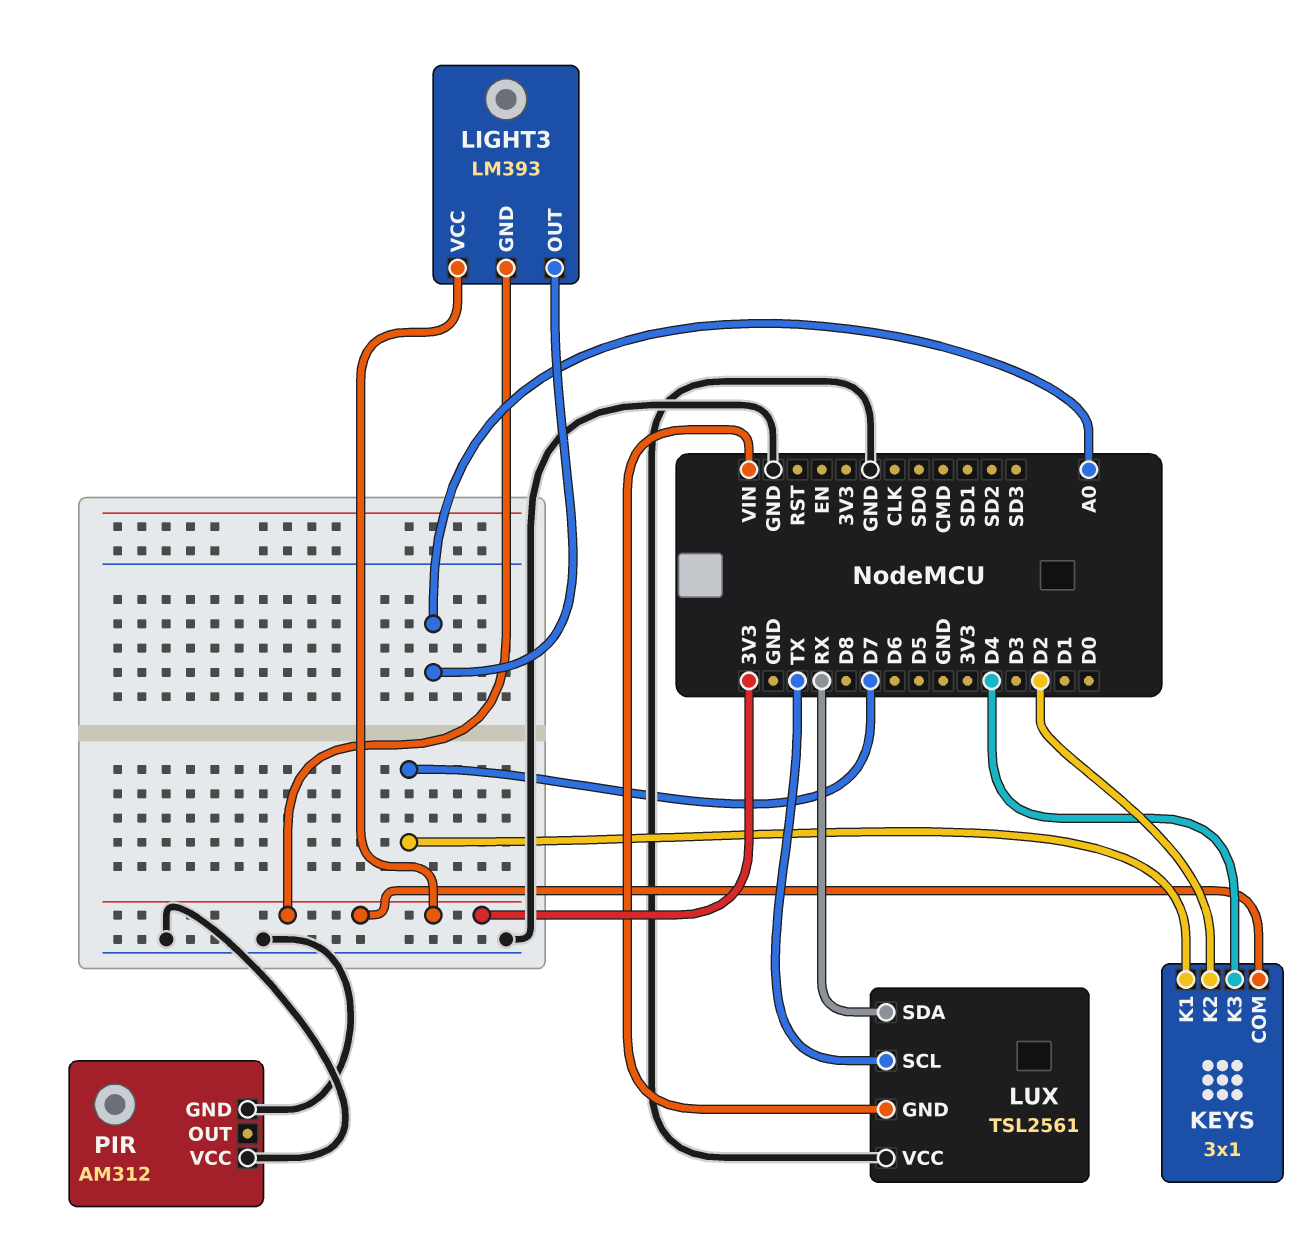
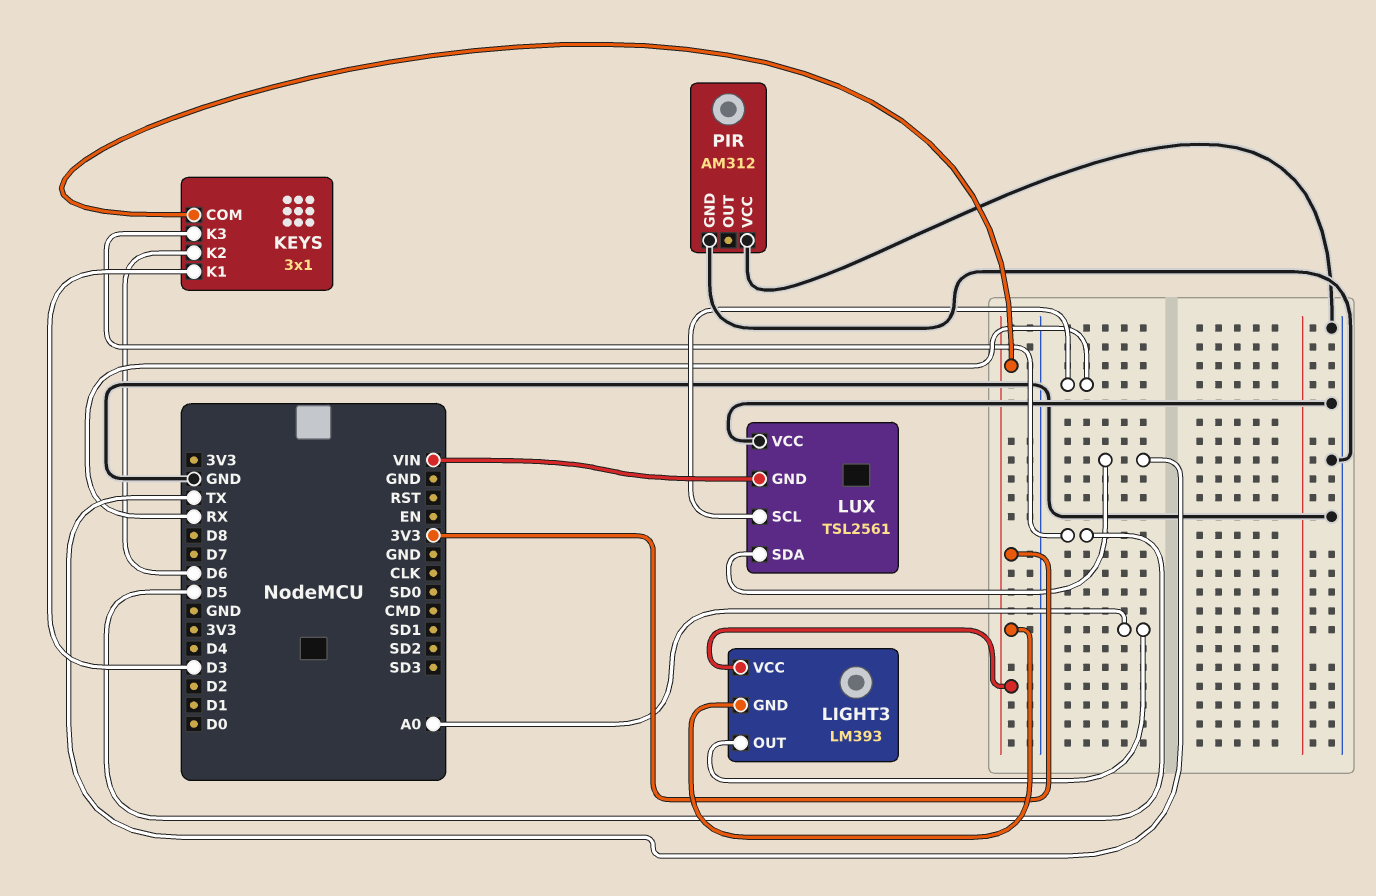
KEYS pin K1: D7 -> D3
KEYS pin K2: D2 -> D6
KEYS pin K3: D4 -> D5
LUX pin SCL: TX -> RX
LUX pin SDA: RX -> TX

